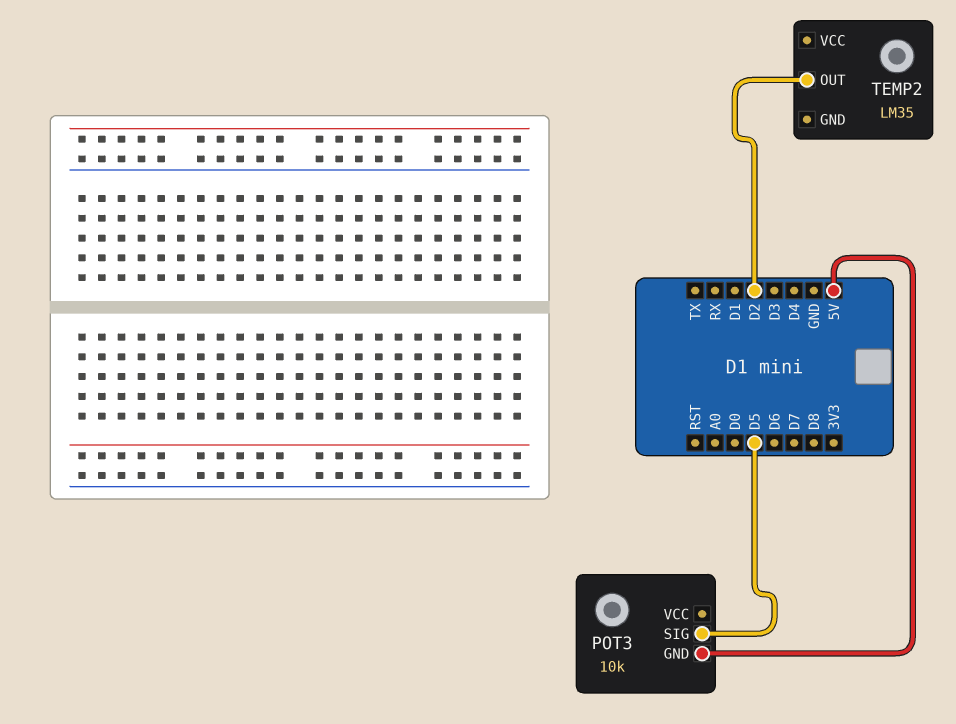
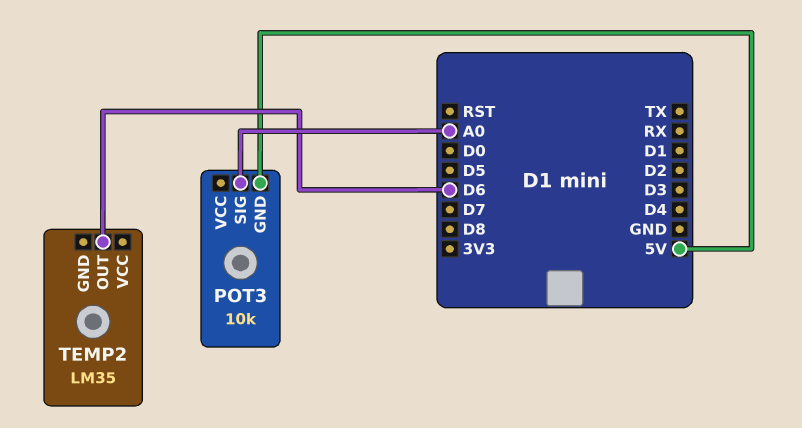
POT3 pin SIG: D5 -> A0
TEMP2 pin OUT: D2 -> D6

